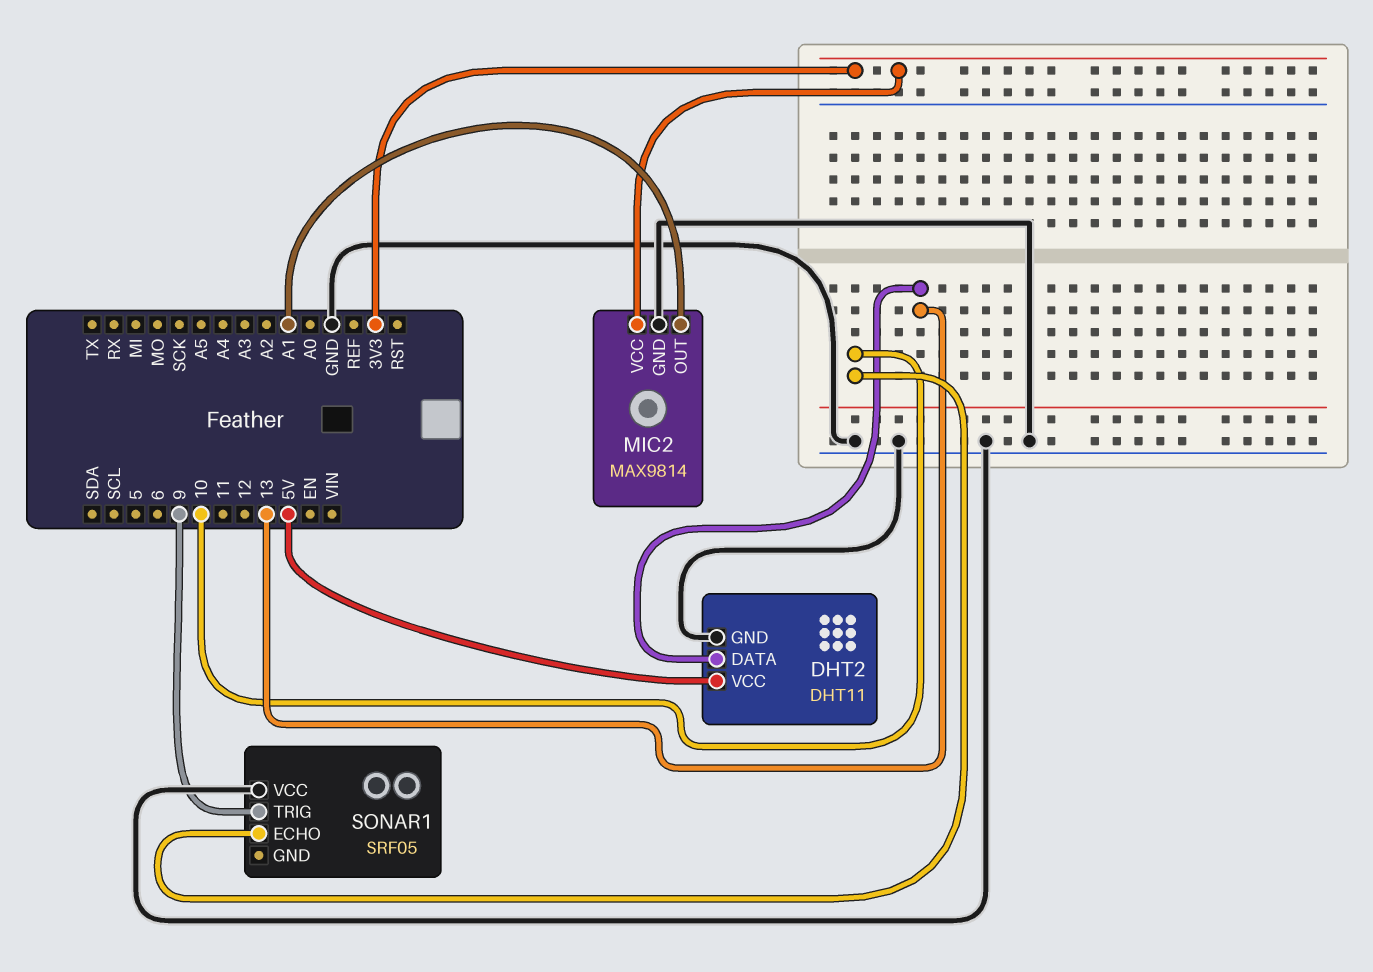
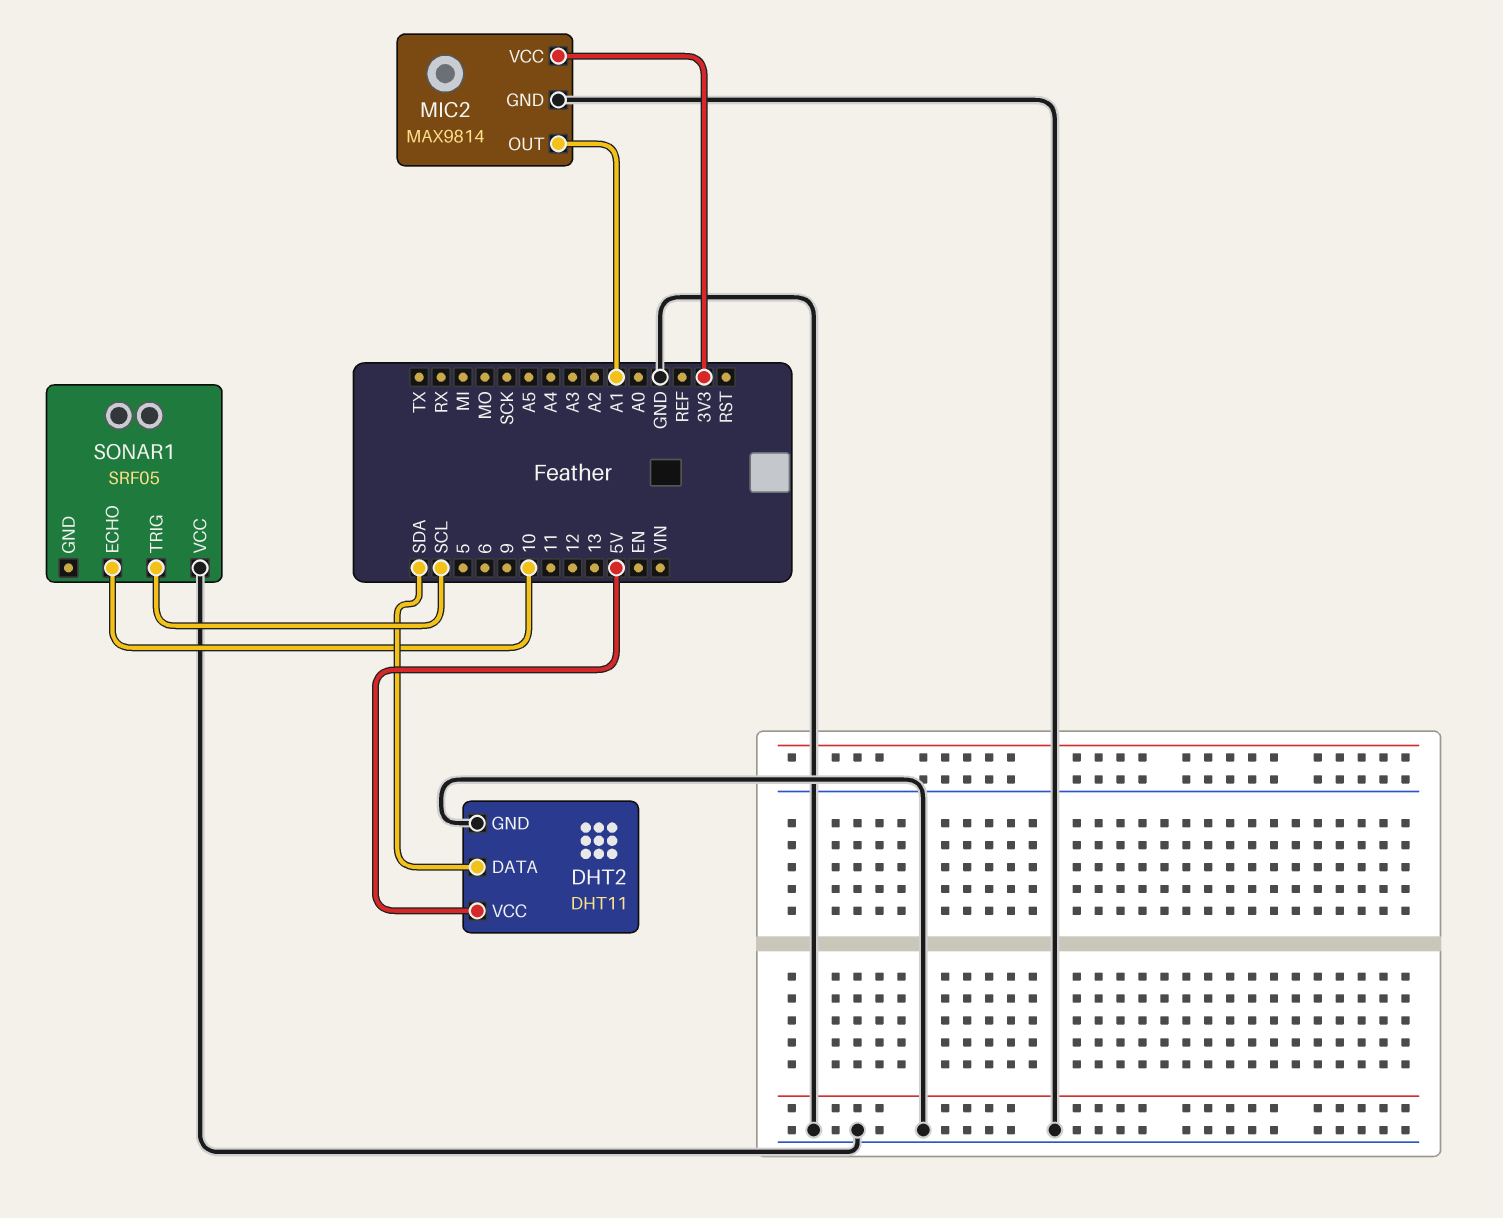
DHT2 pin DATA: 13 -> SDA
SONAR1 pin TRIG: 9 -> SCL

